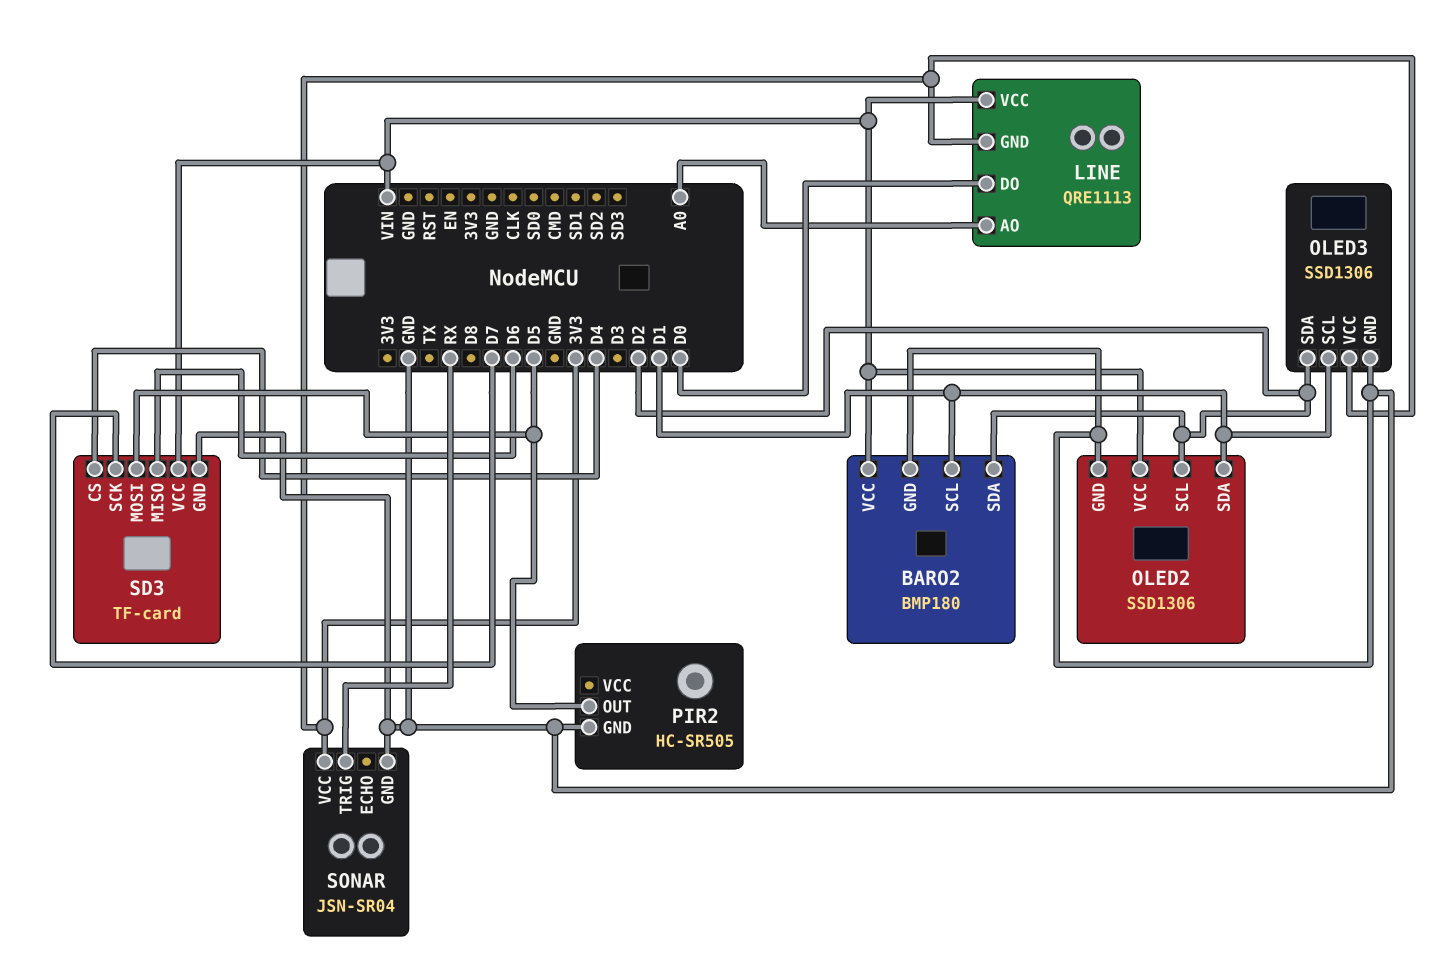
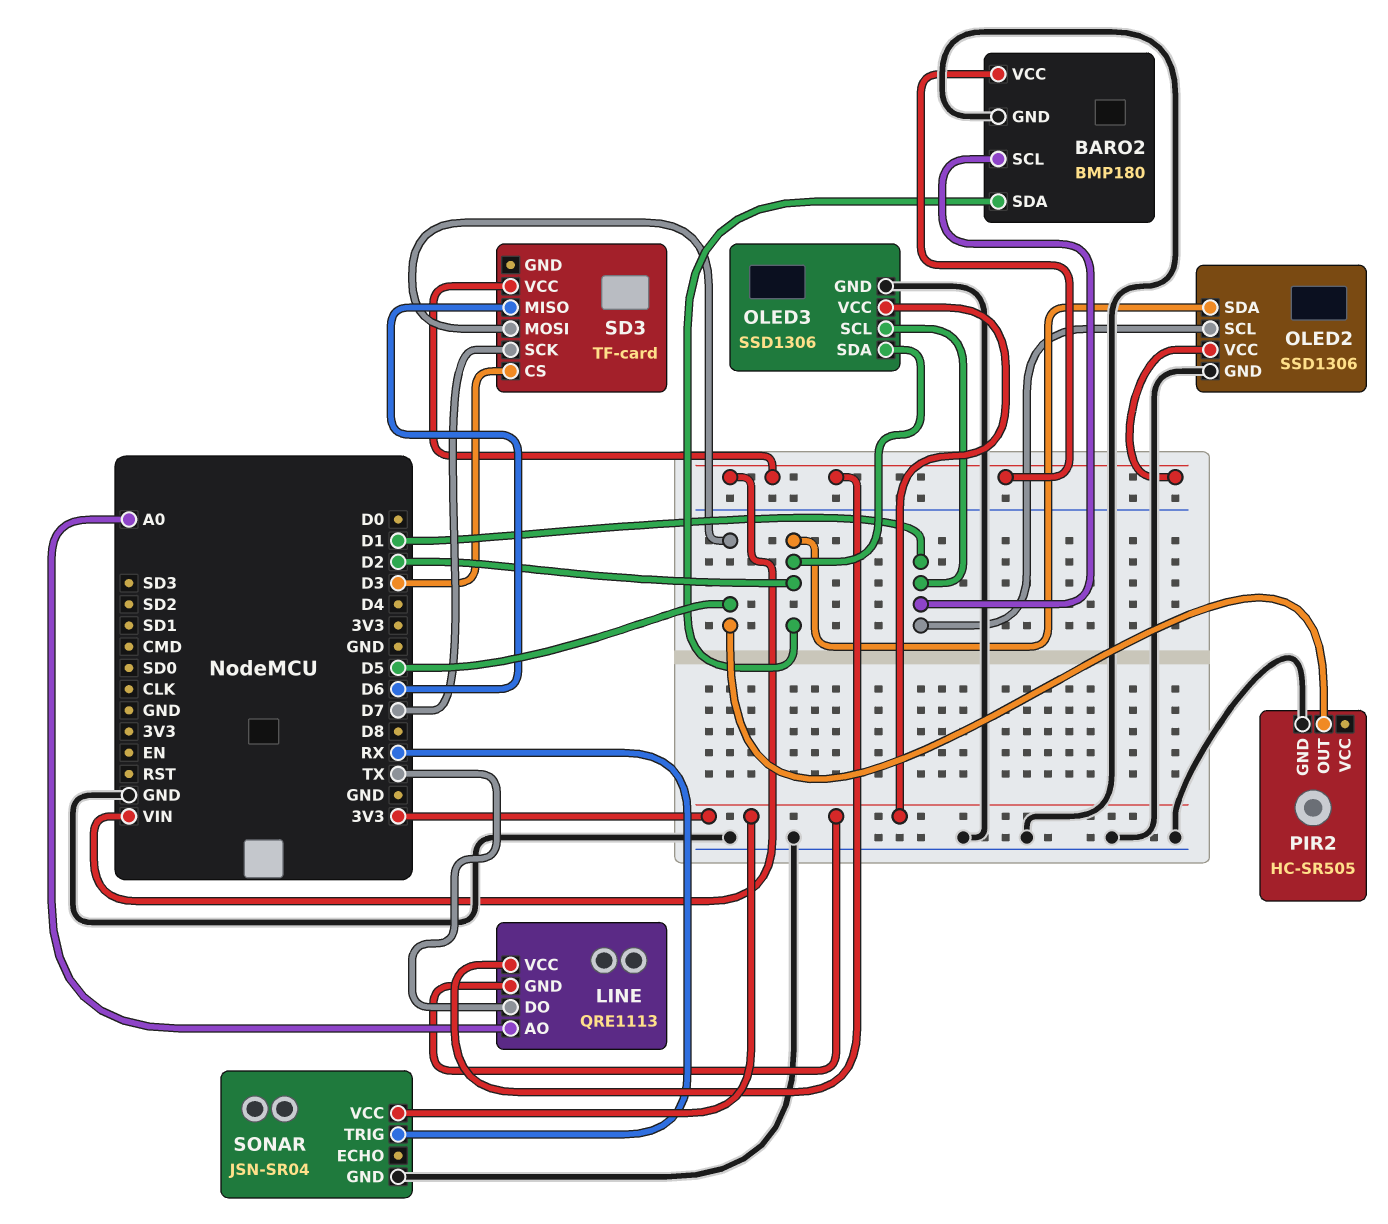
LINE pin DO: D0 -> TX
OLED2 pin SCL: D2 -> D1
OLED2 pin SDA: D1 -> D2
SD3 pin CS: D4 -> D3
SD3 pin GND: GND -> none

